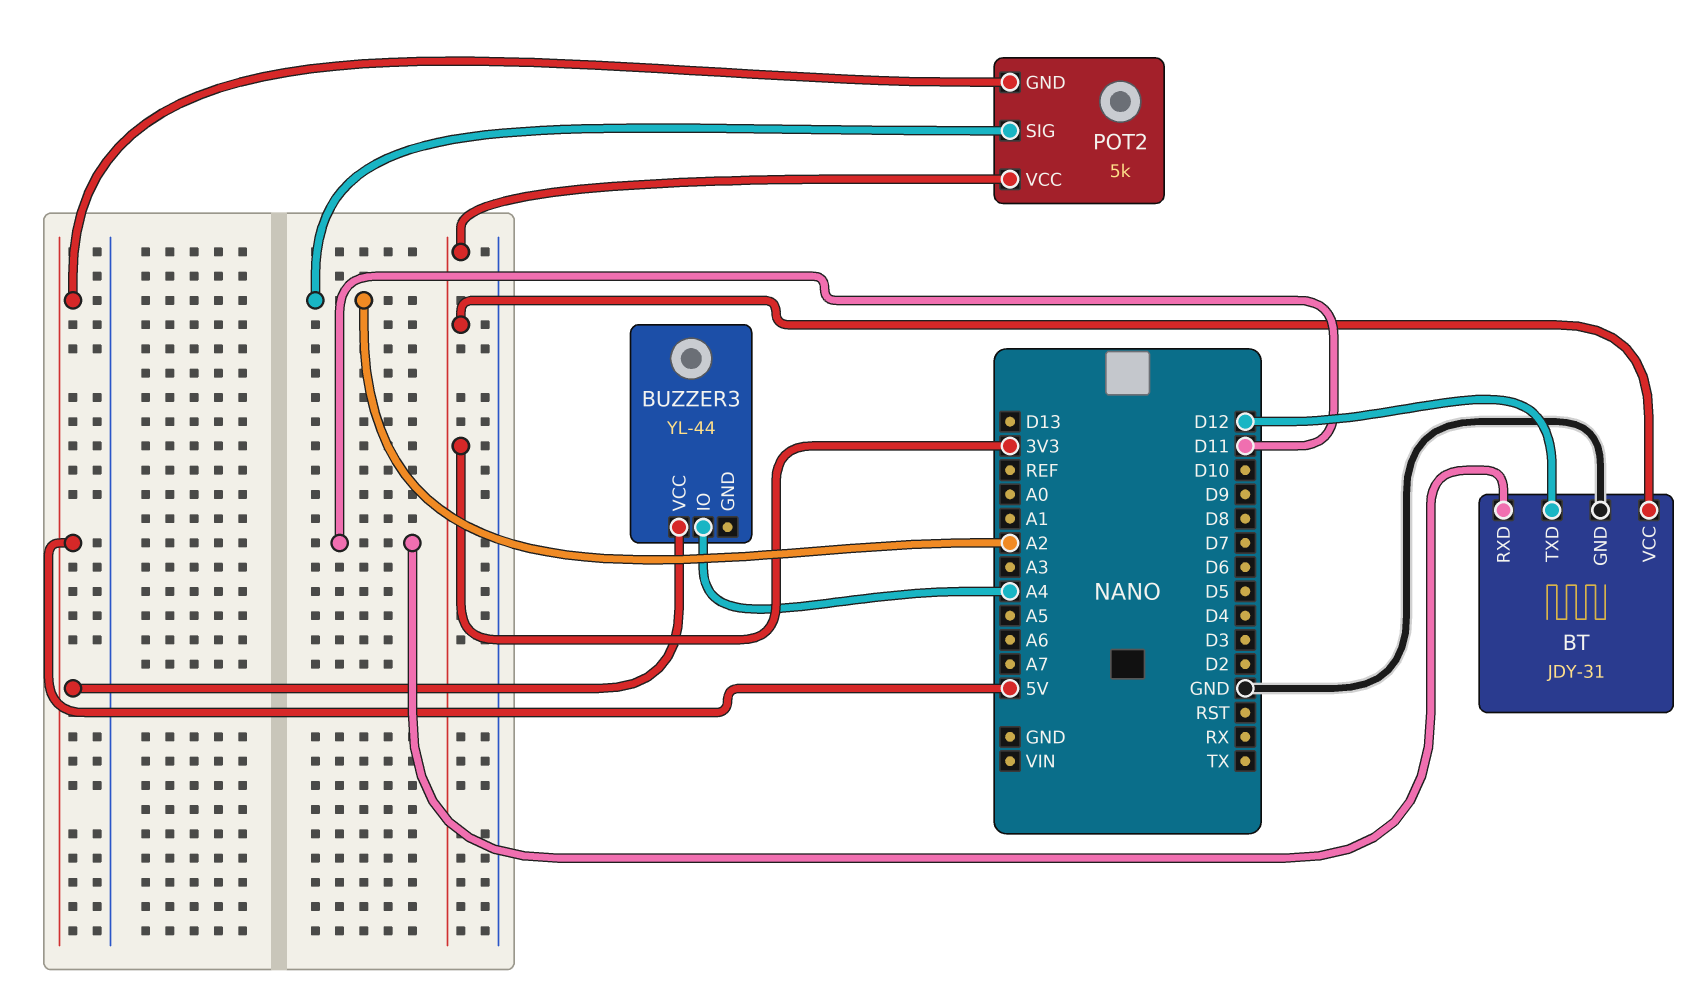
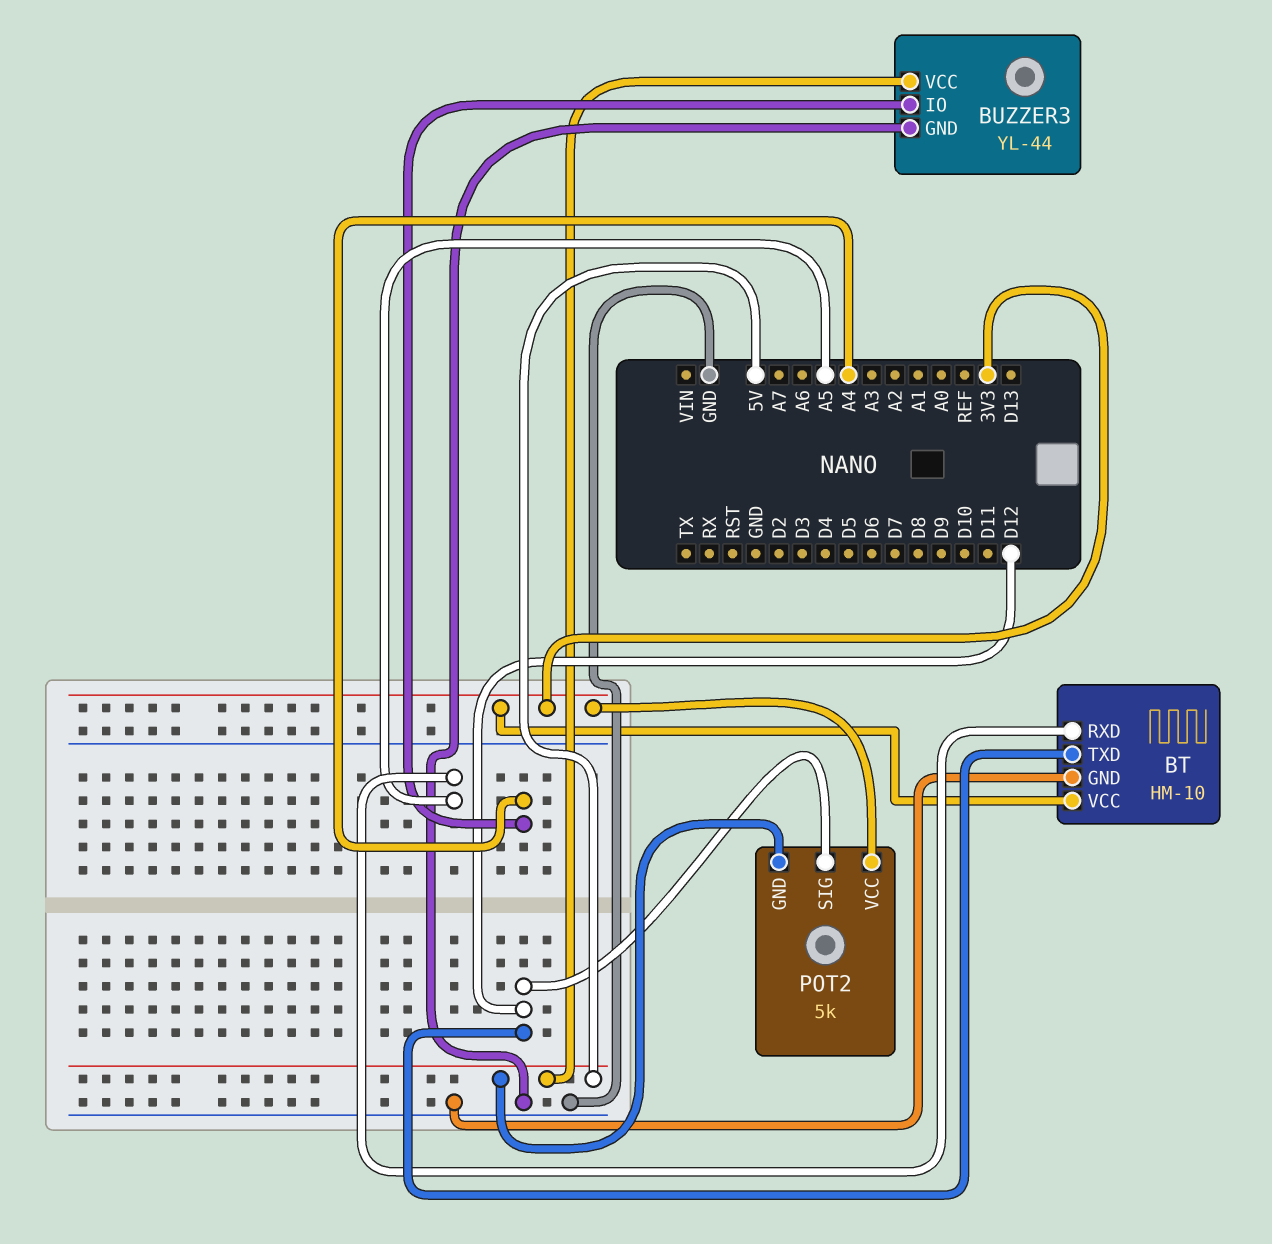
BT: JDY-31 -> HM-10
BT pin RXD: D11 -> A5
BUZZER3 pin GND: none -> GND
POT2 pin SIG: A2 -> D12

